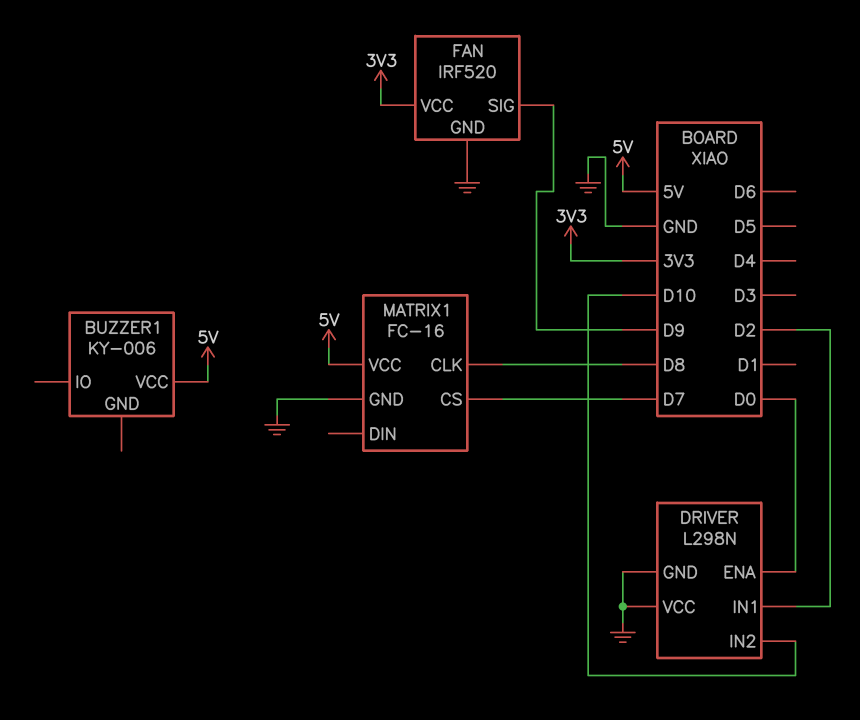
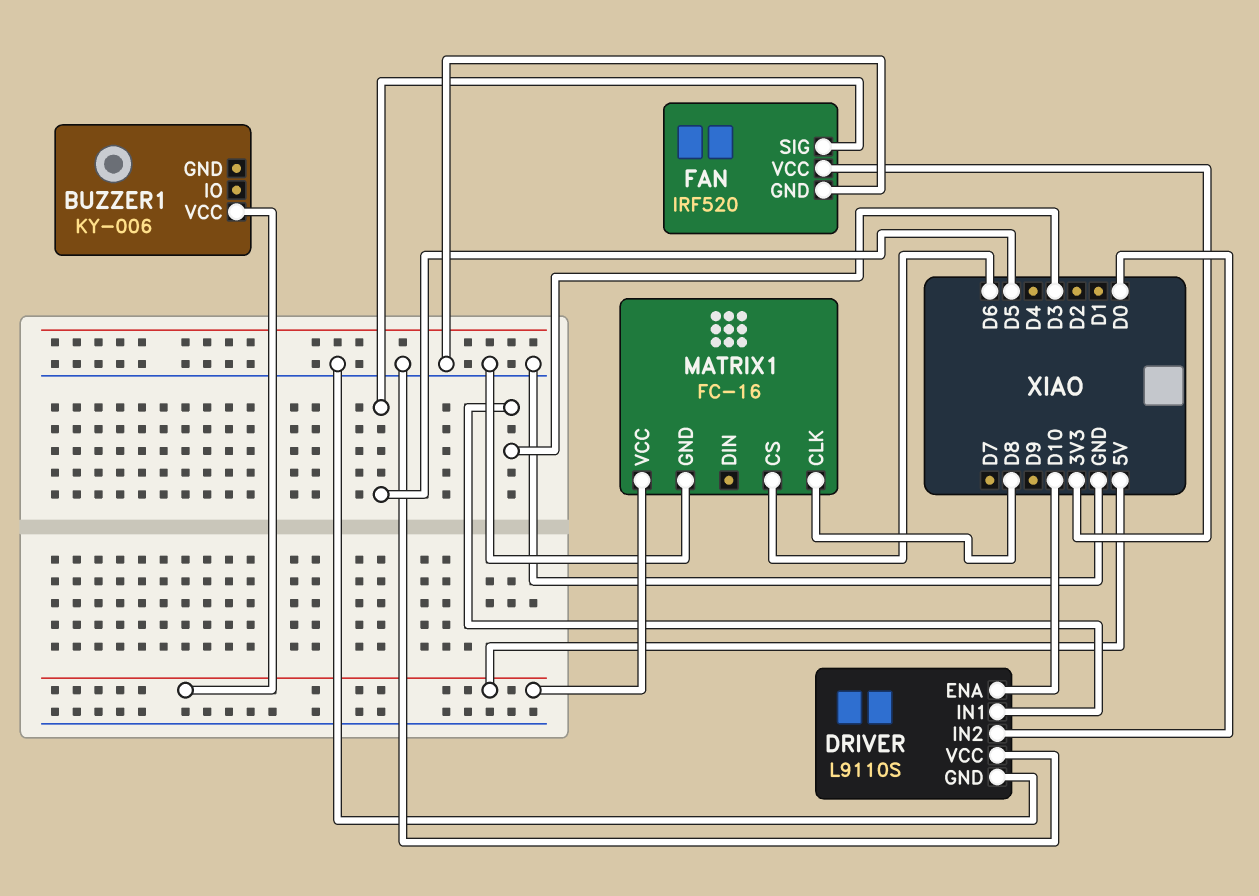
DRIVER: L298N -> L9110S
DRIVER pin ENA: D0 -> D10
DRIVER pin IN1: D2 -> D3
DRIVER pin IN2: D10 -> D0
FAN pin SIG: D9 -> D5
MATRIX1 pin CS: D7 -> D6

